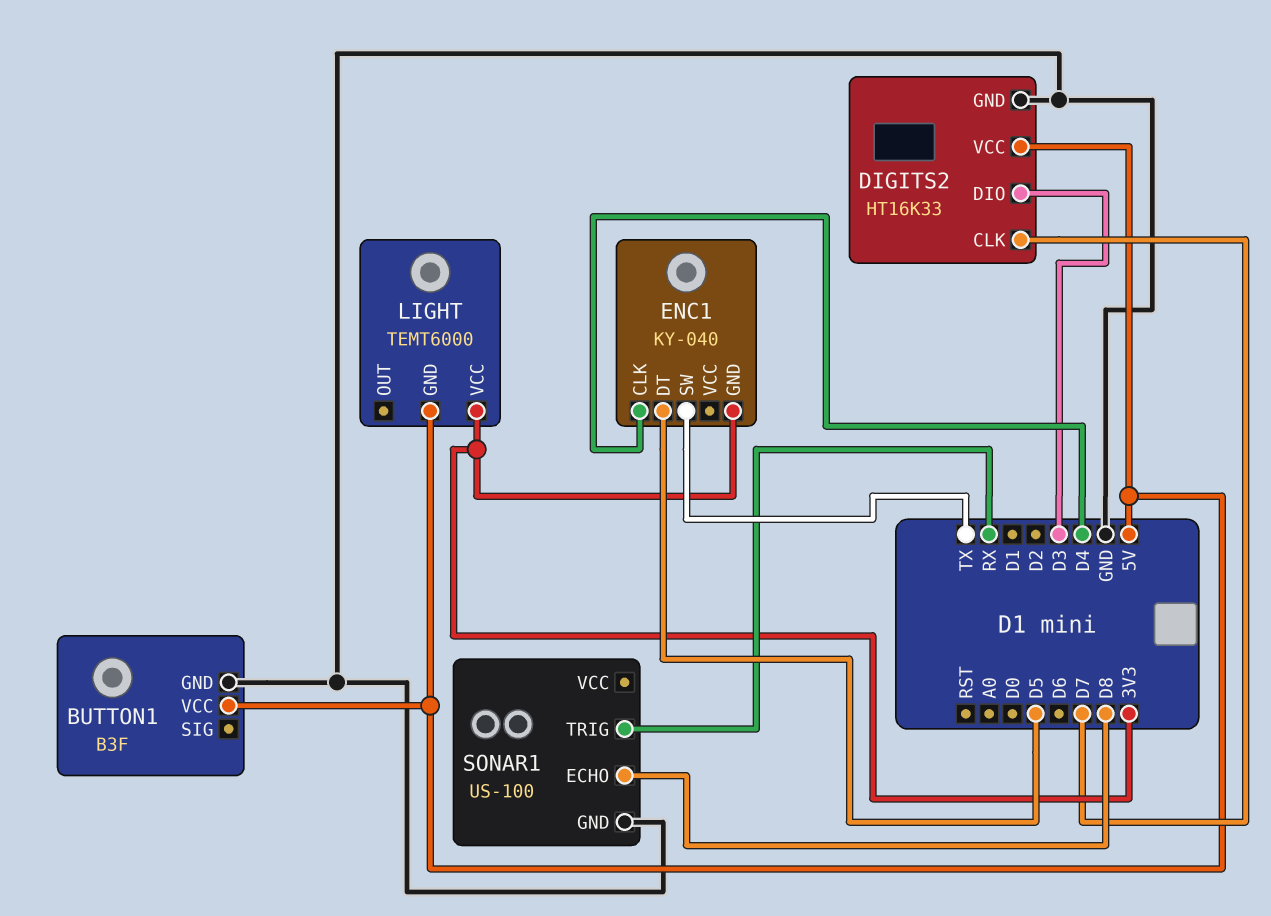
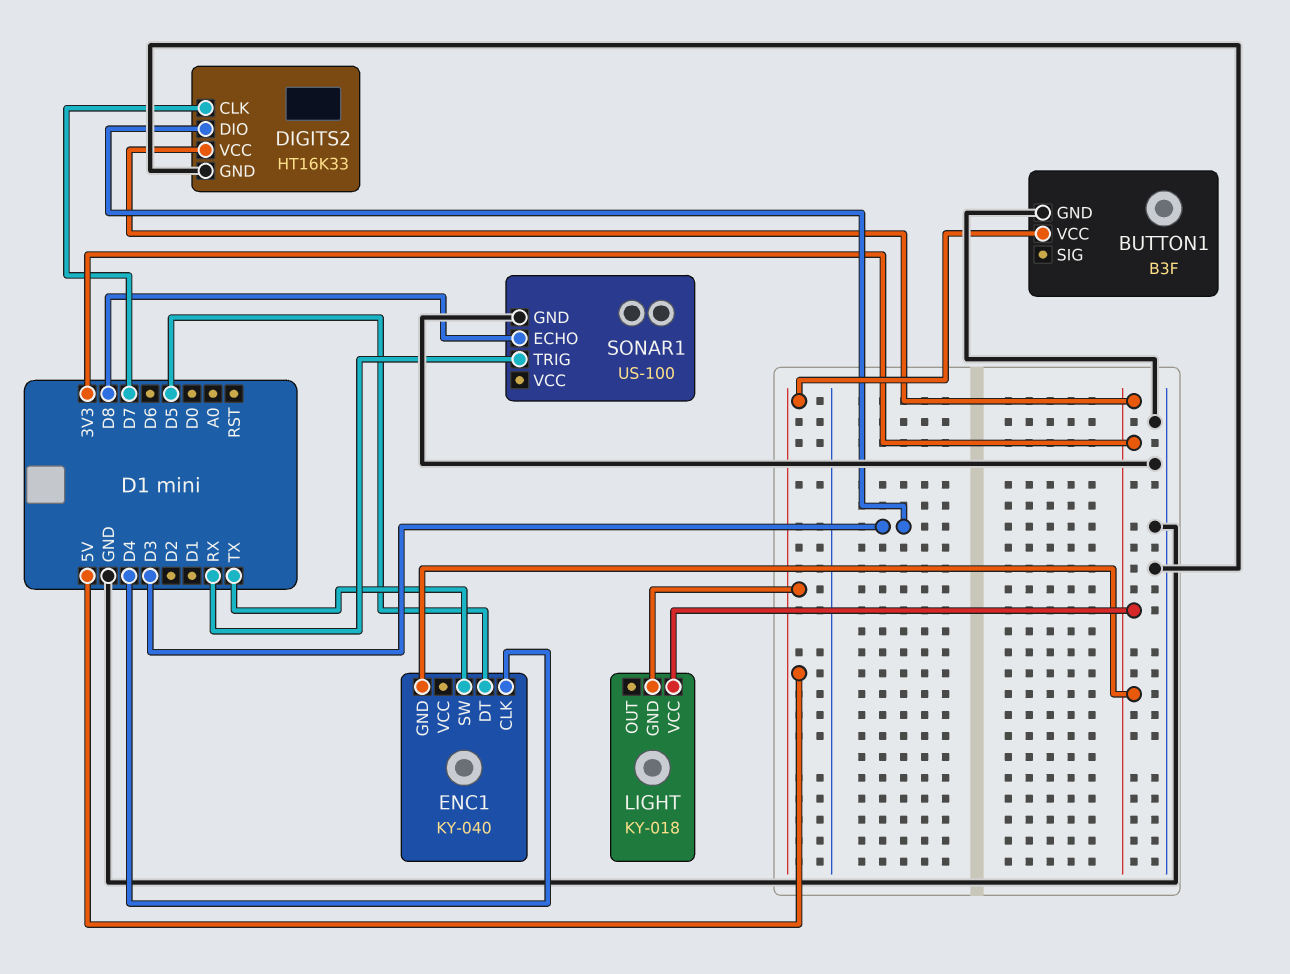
DIGITS2 pin VCC: 5V -> 3V3
LIGHT: TEMT6000 -> KY-018

